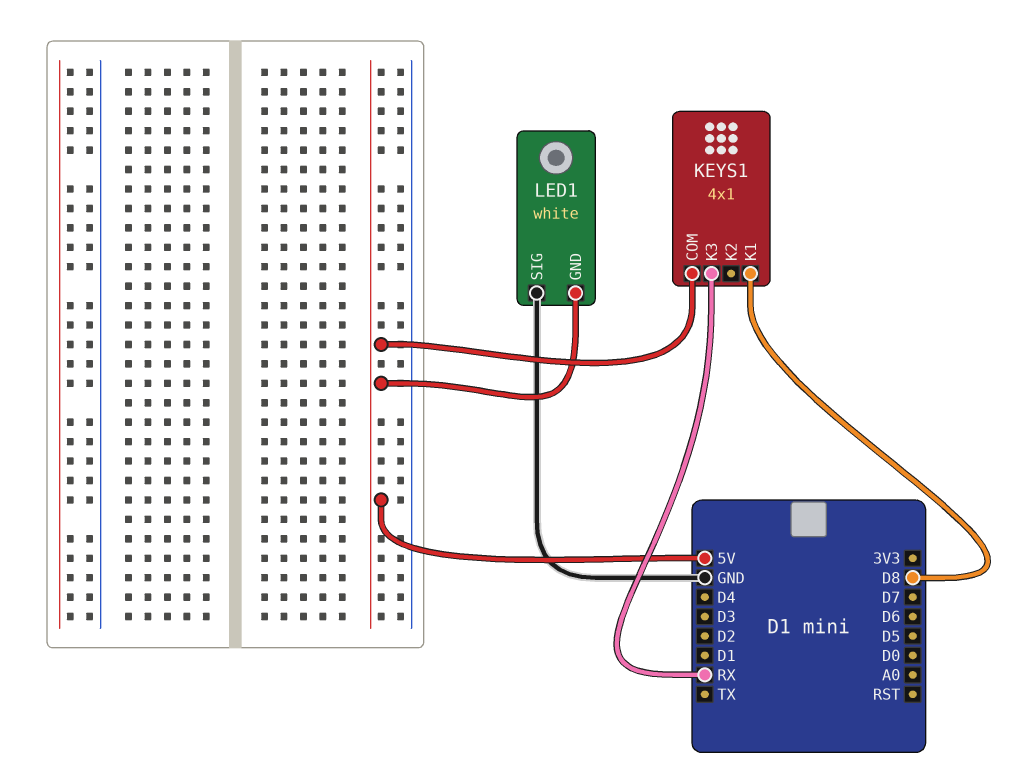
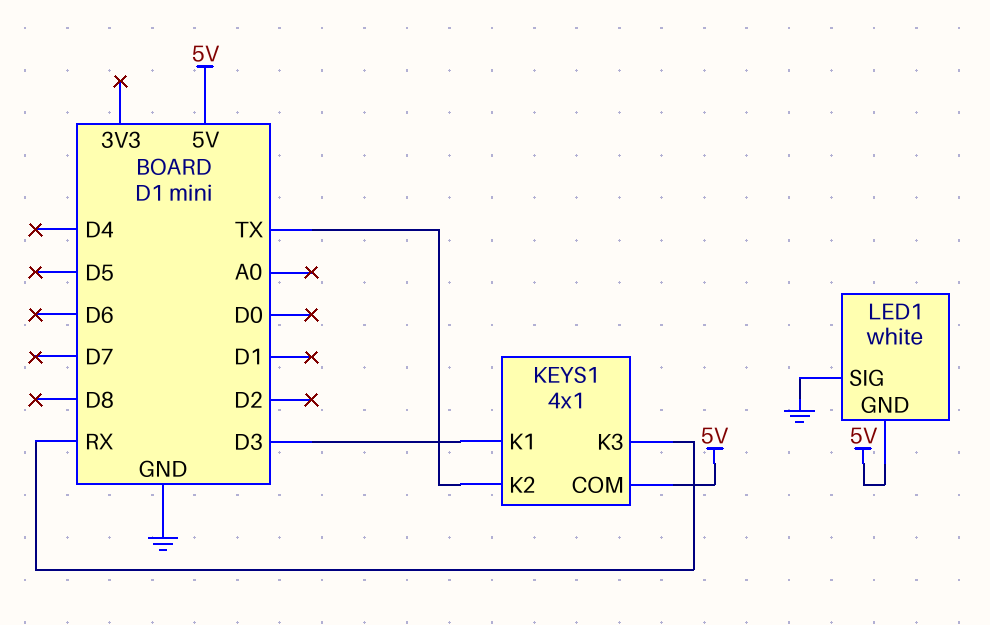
KEYS1 pin K1: D8 -> D3
KEYS1 pin K2: none -> TX

